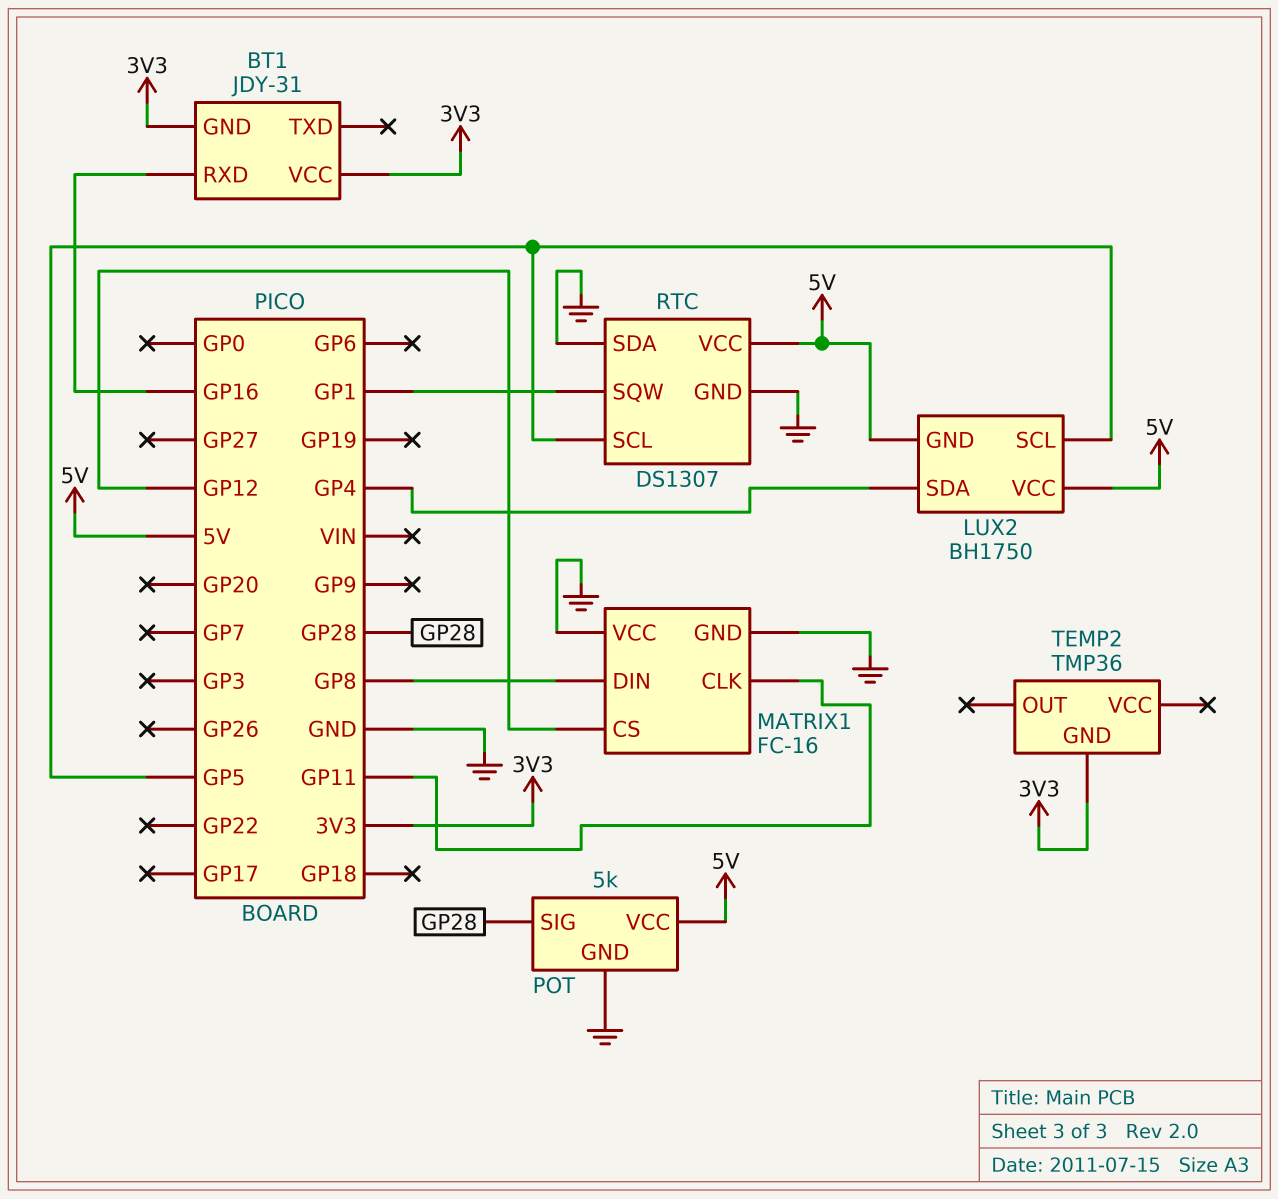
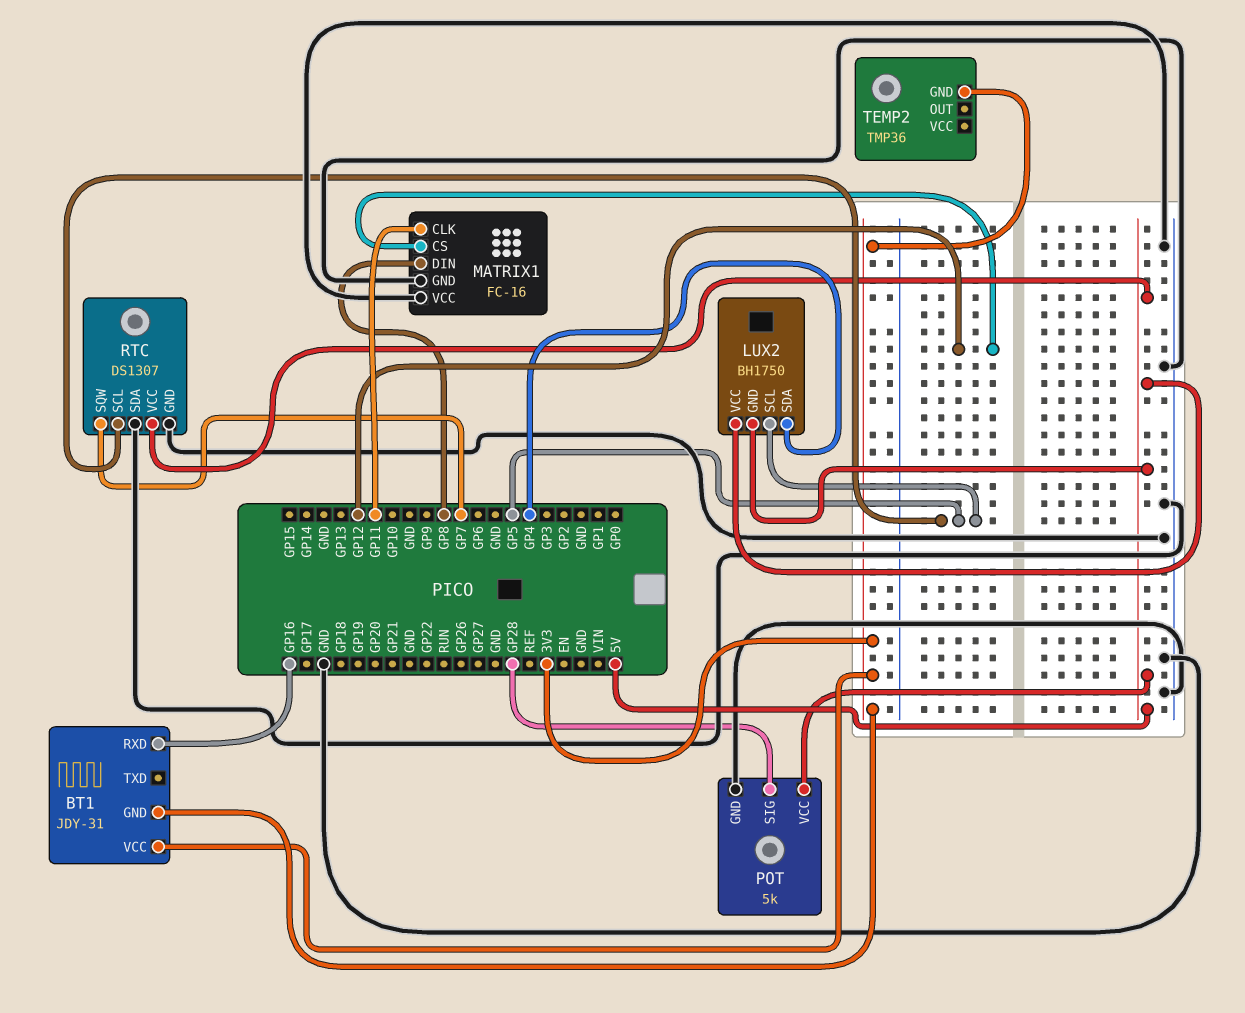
RTC pin SQW: GP1 -> GP7

